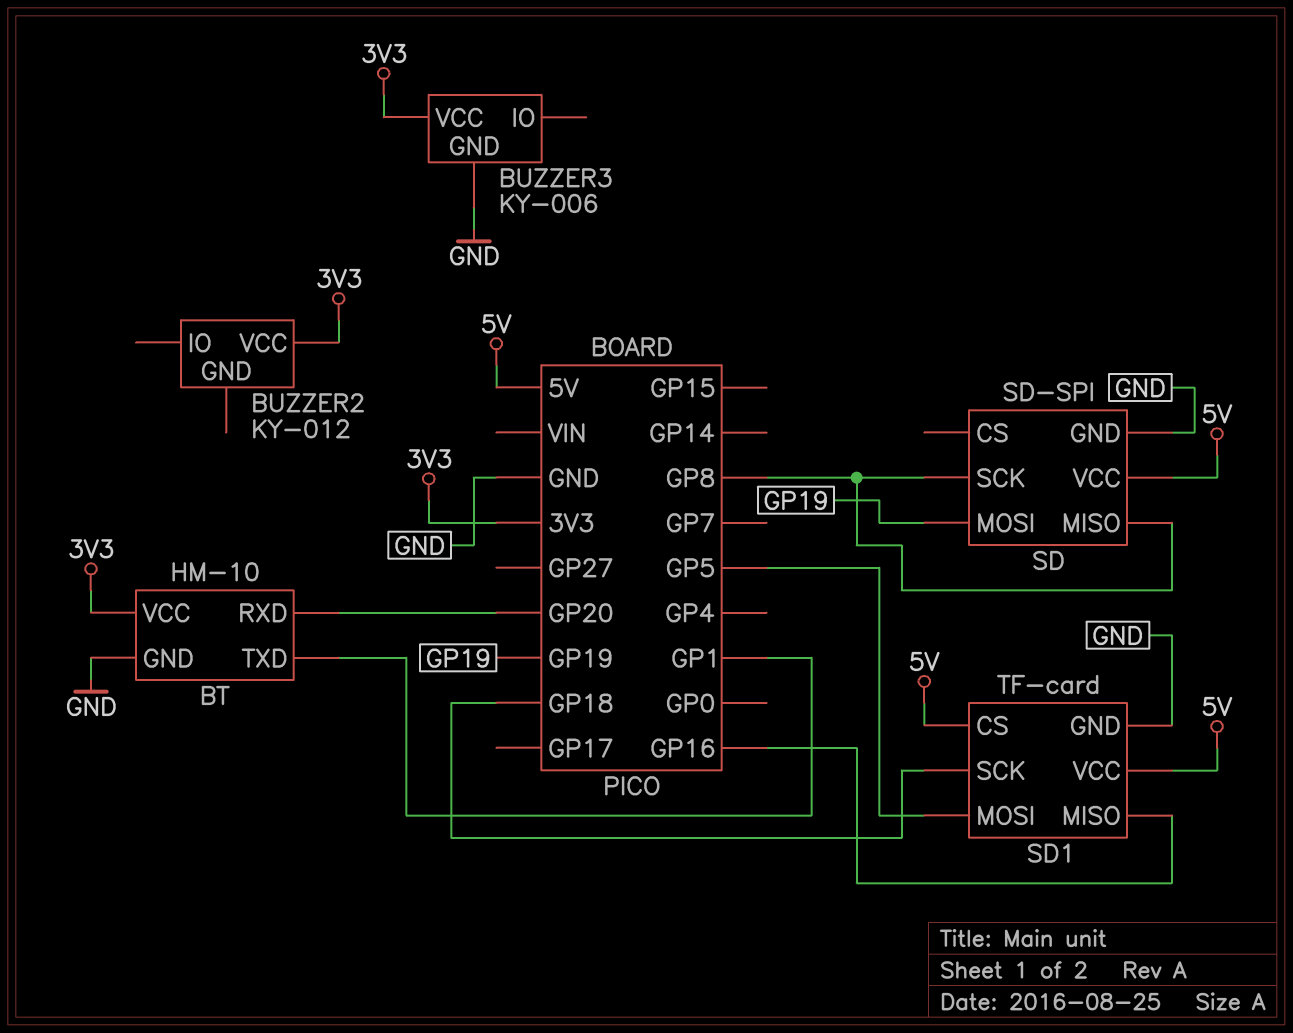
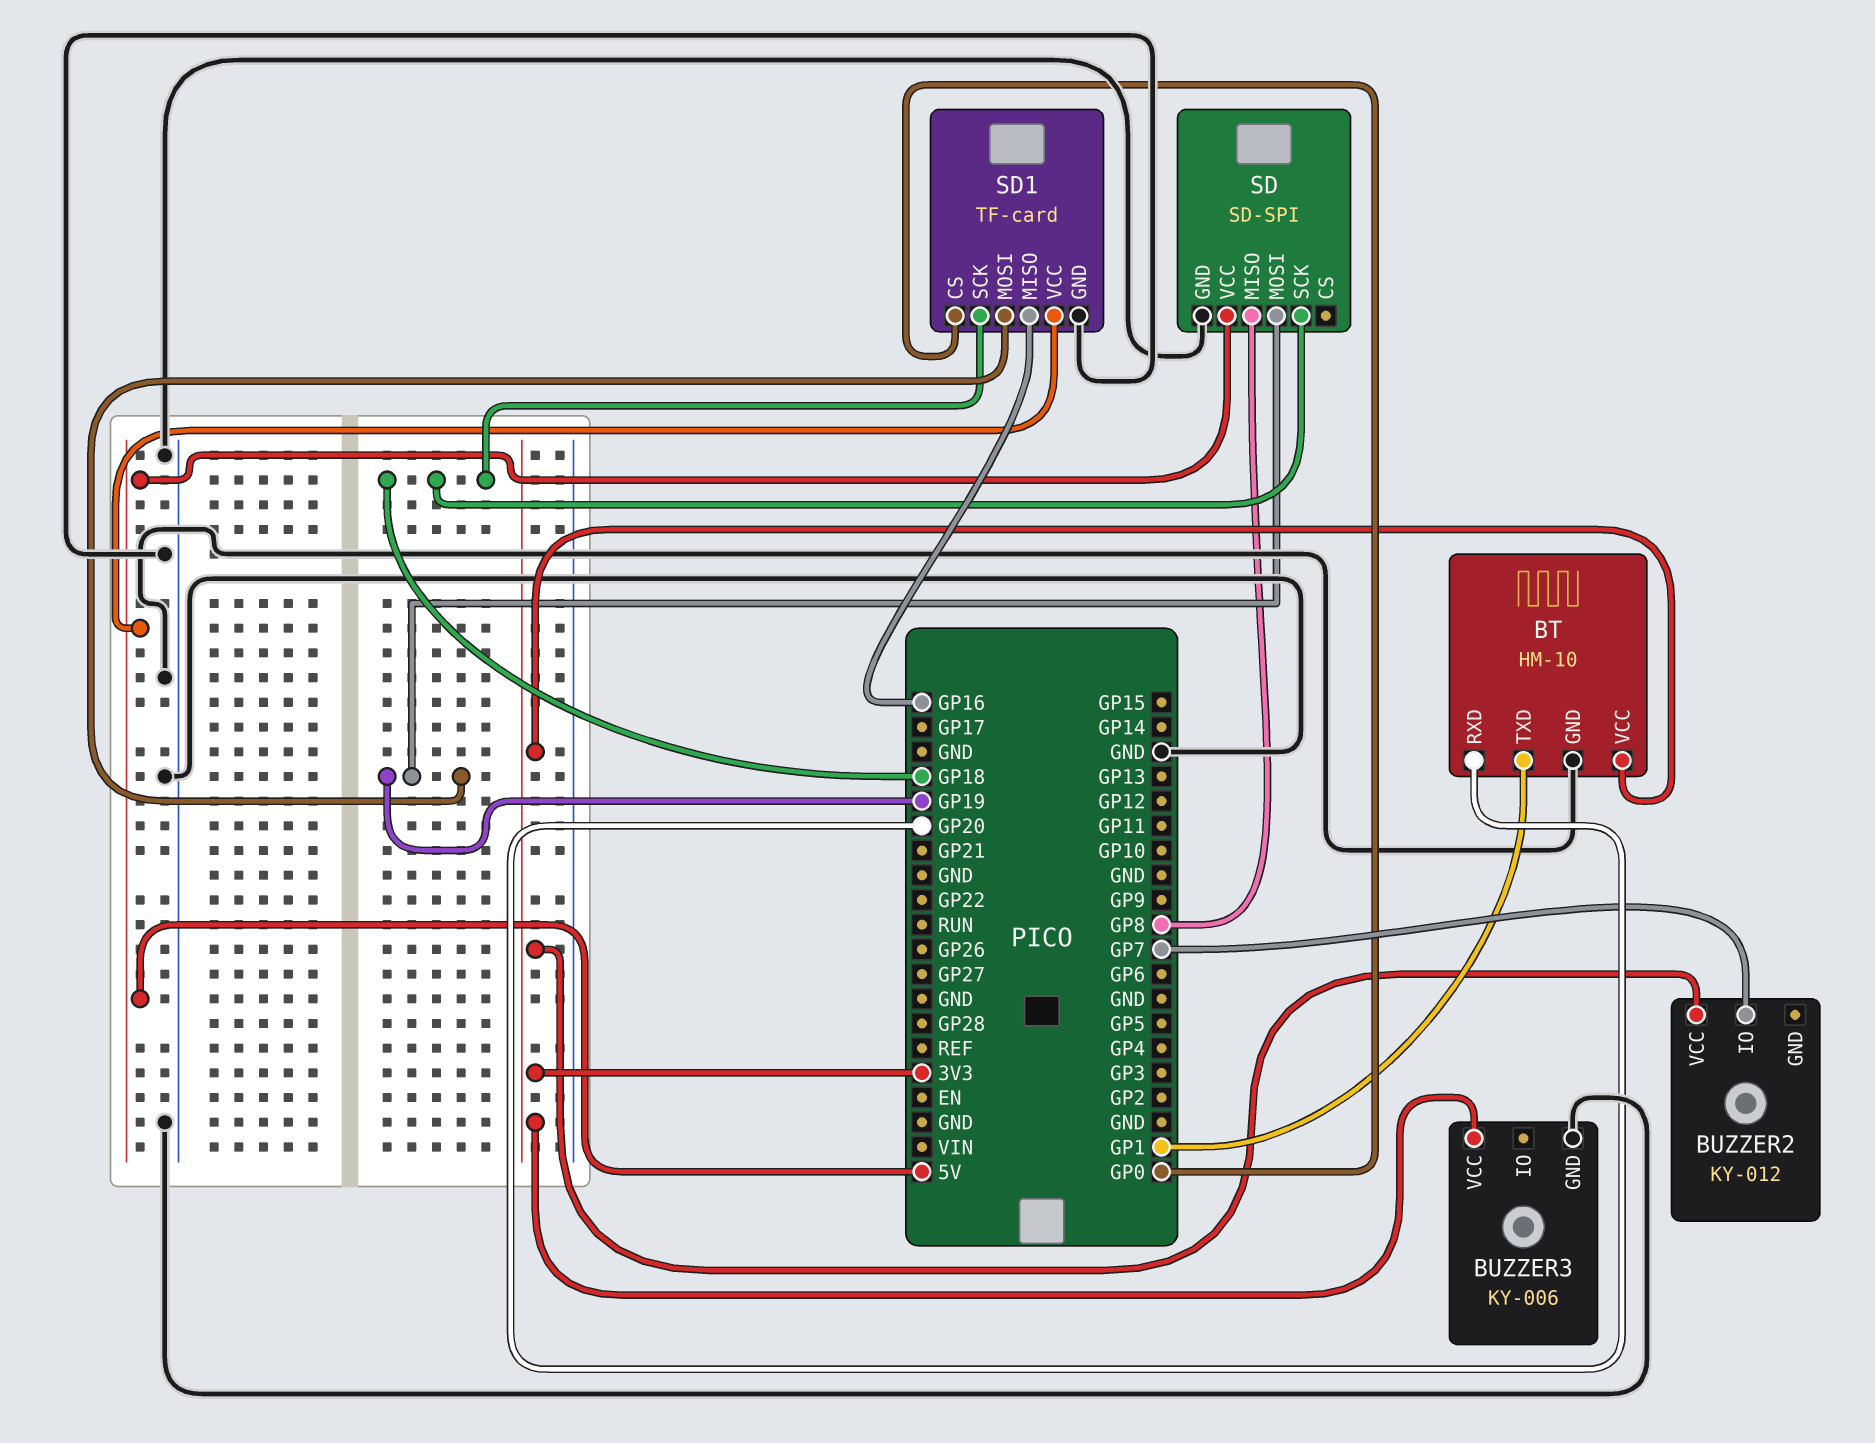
BUZZER2 pin IO: none -> GP7
SD pin SCK: GP8 -> GP18
SD1 pin CS: 5V -> GP0
SD1 pin MOSI: GP5 -> GP19

